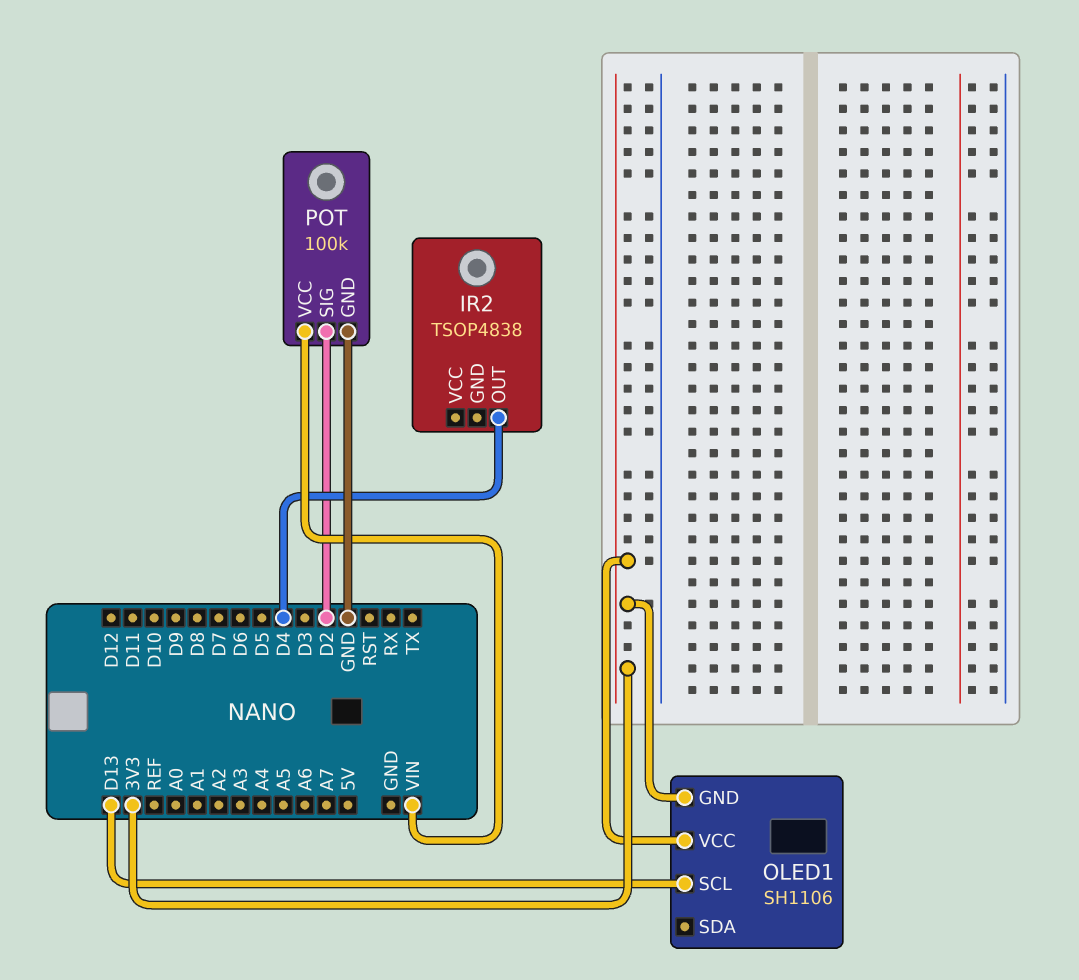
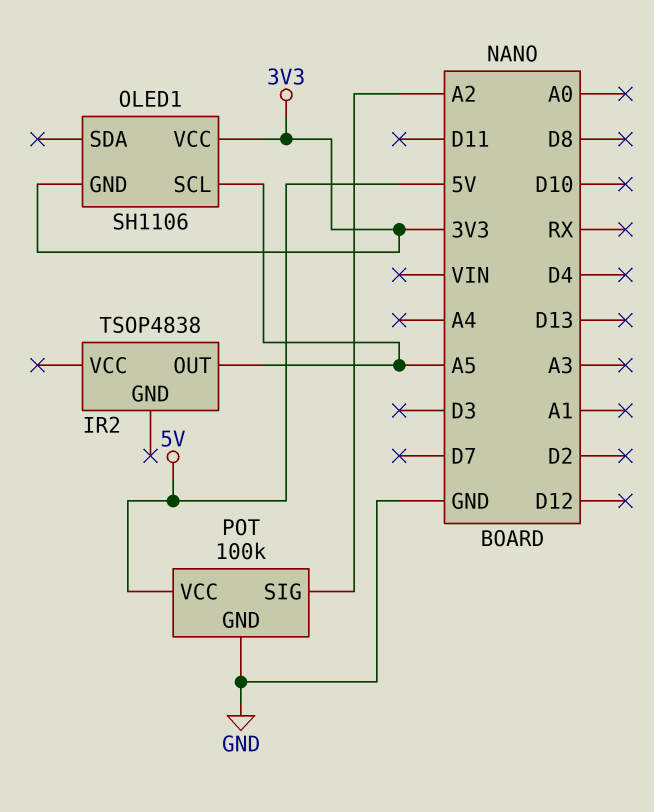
IR2 pin OUT: D4 -> A5
OLED1 pin SCL: D13 -> A5
POT pin SIG: D2 -> A2
POT pin VCC: VIN -> 5V

